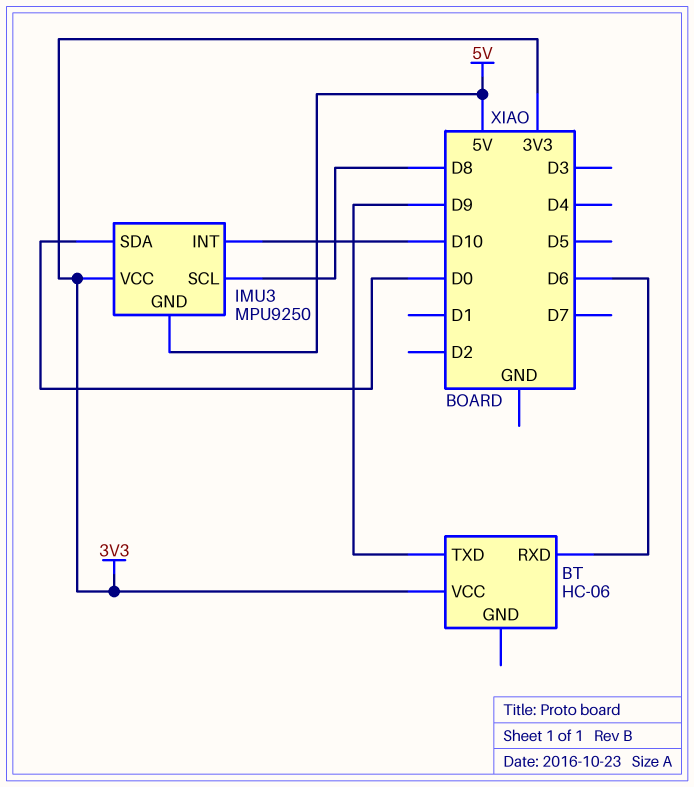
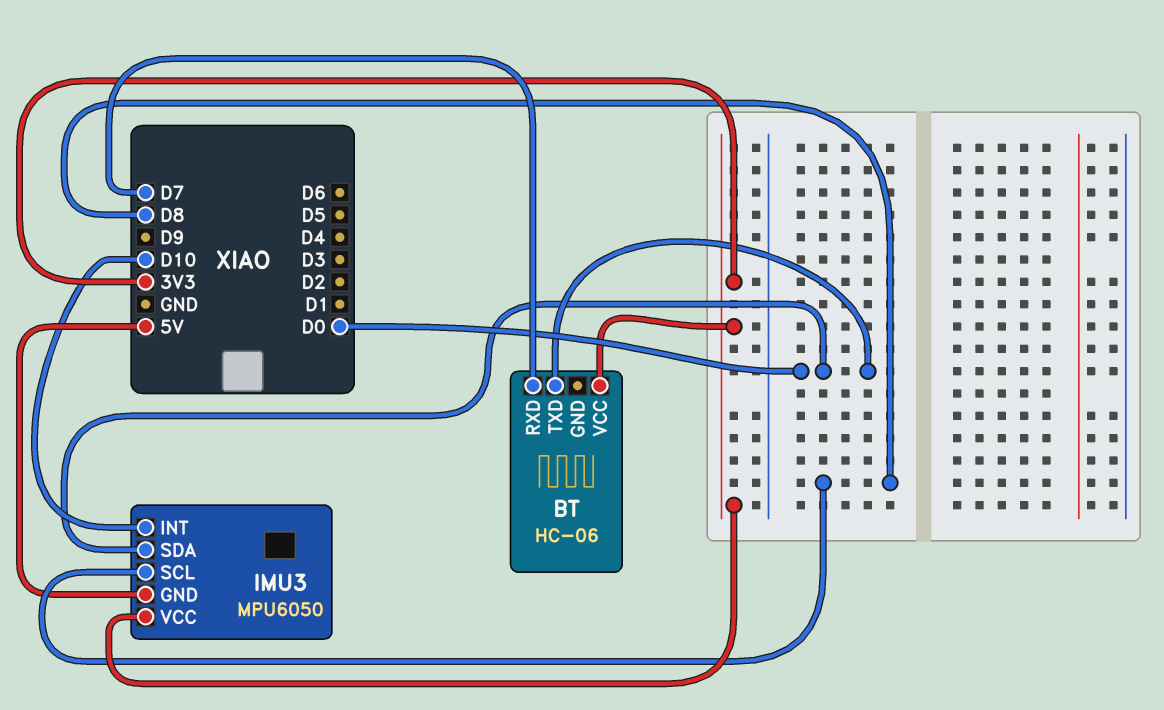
BT pin RXD: D6 -> D7
BT pin TXD: D9 -> D0
IMU3: MPU9250 -> MPU6050

